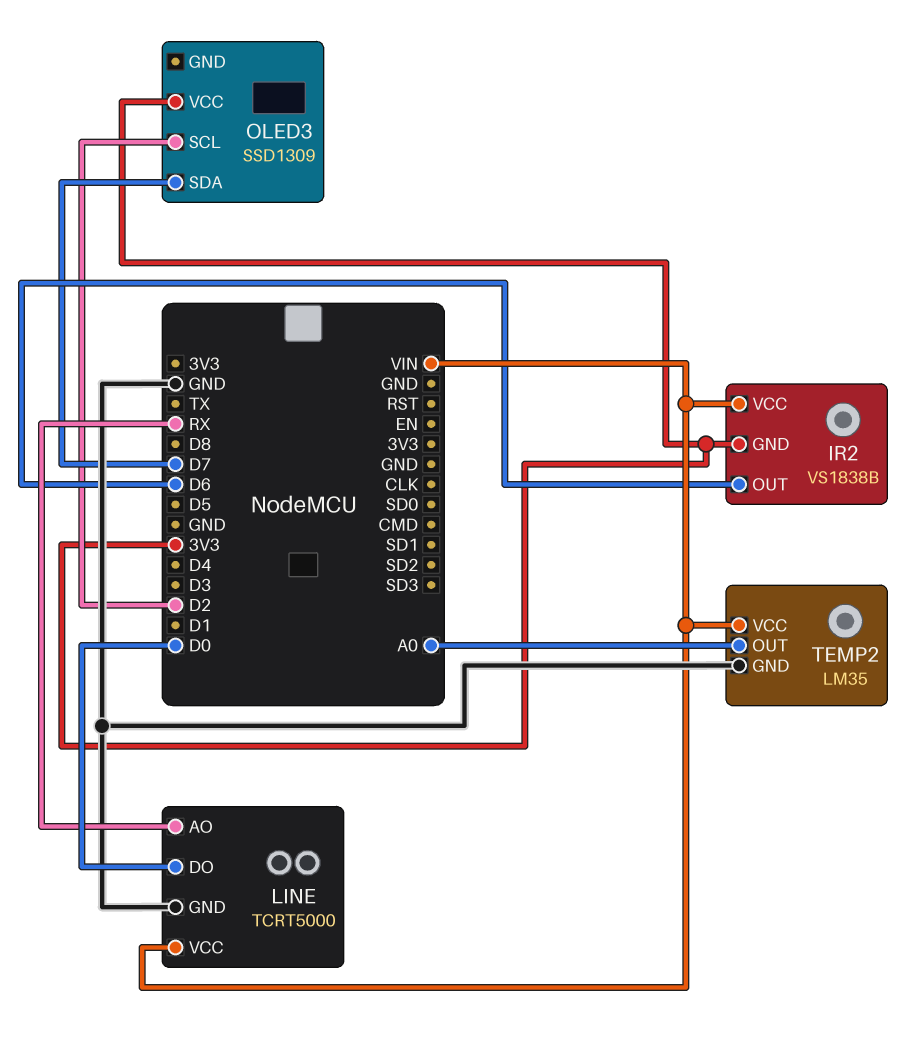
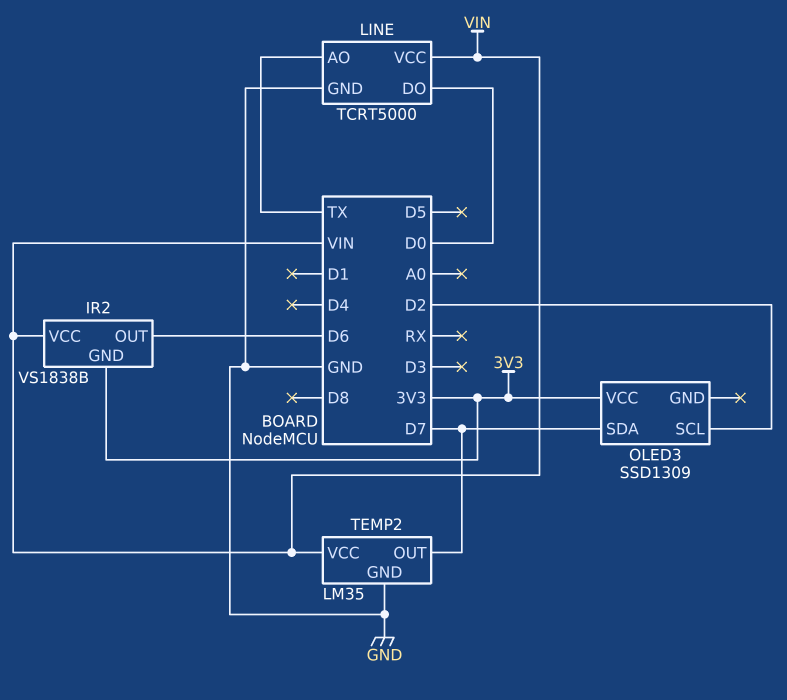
LINE pin AO: RX -> TX
TEMP2 pin OUT: A0 -> D7

